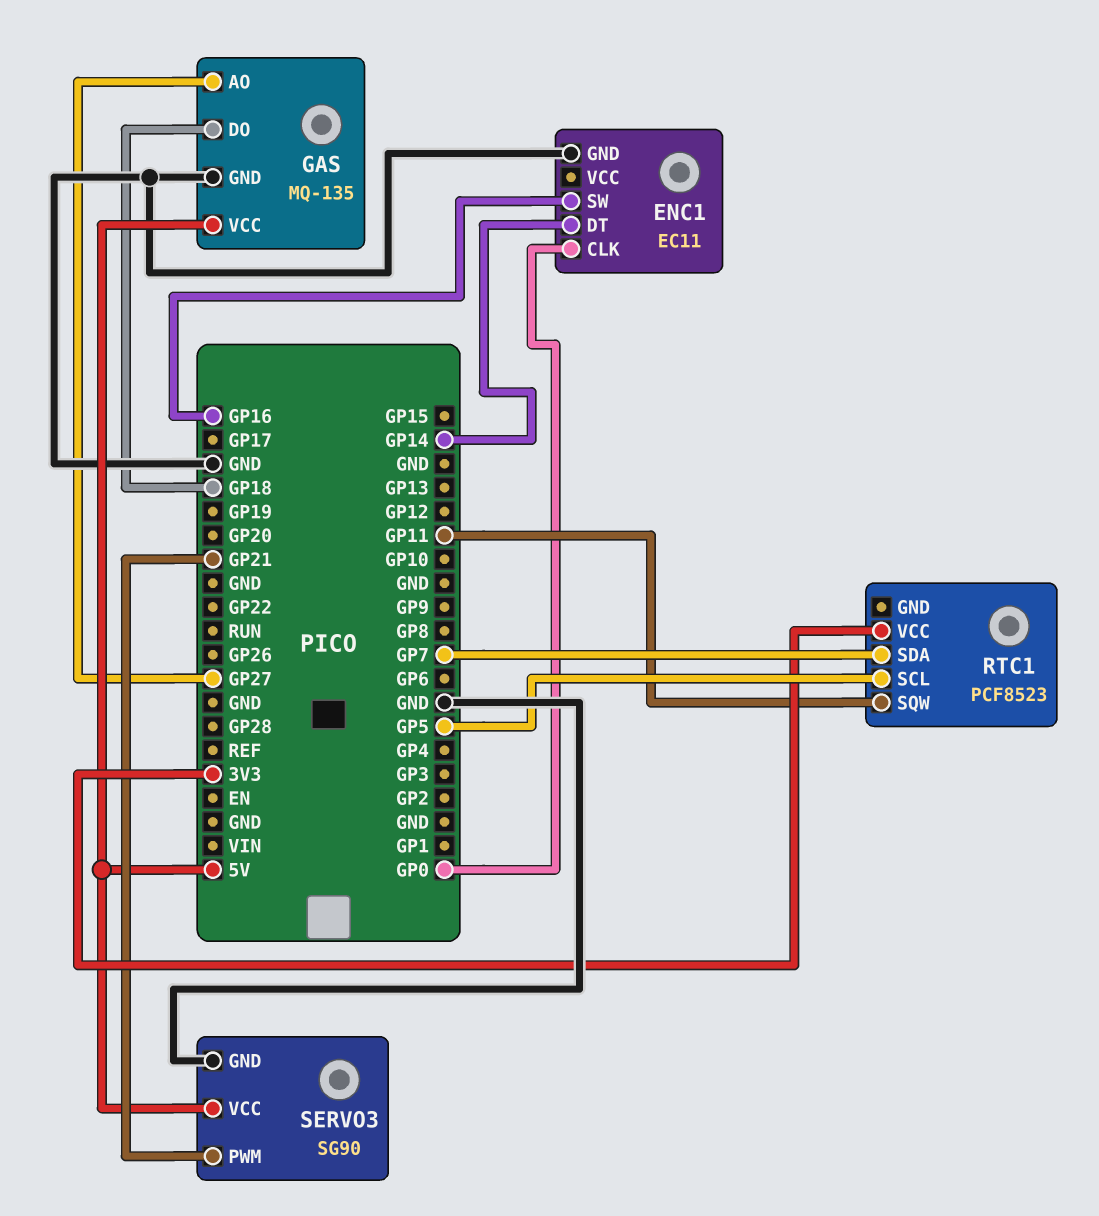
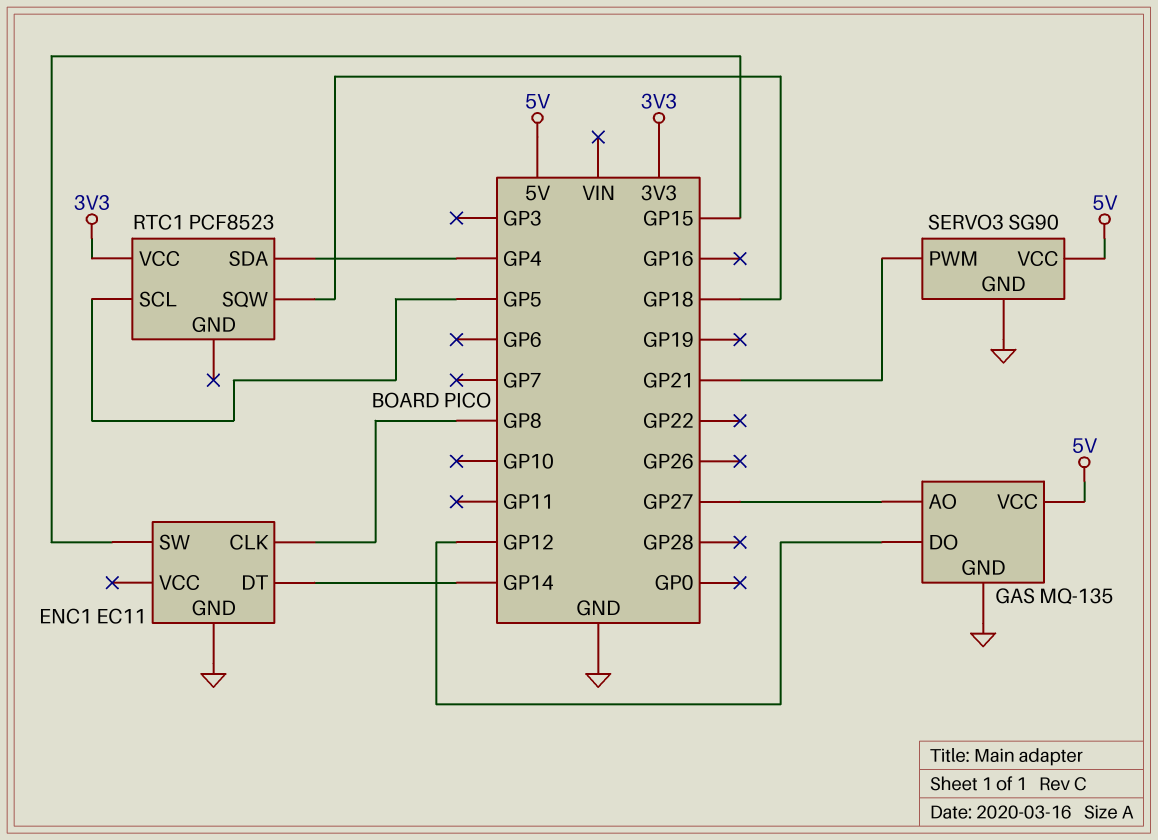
ENC1 pin CLK: GP0 -> GP8
ENC1 pin SW: GP16 -> GP15
GAS pin DO: GP18 -> GP12
RTC1 pin SDA: GP7 -> GP4
RTC1 pin SQW: GP11 -> GP18

